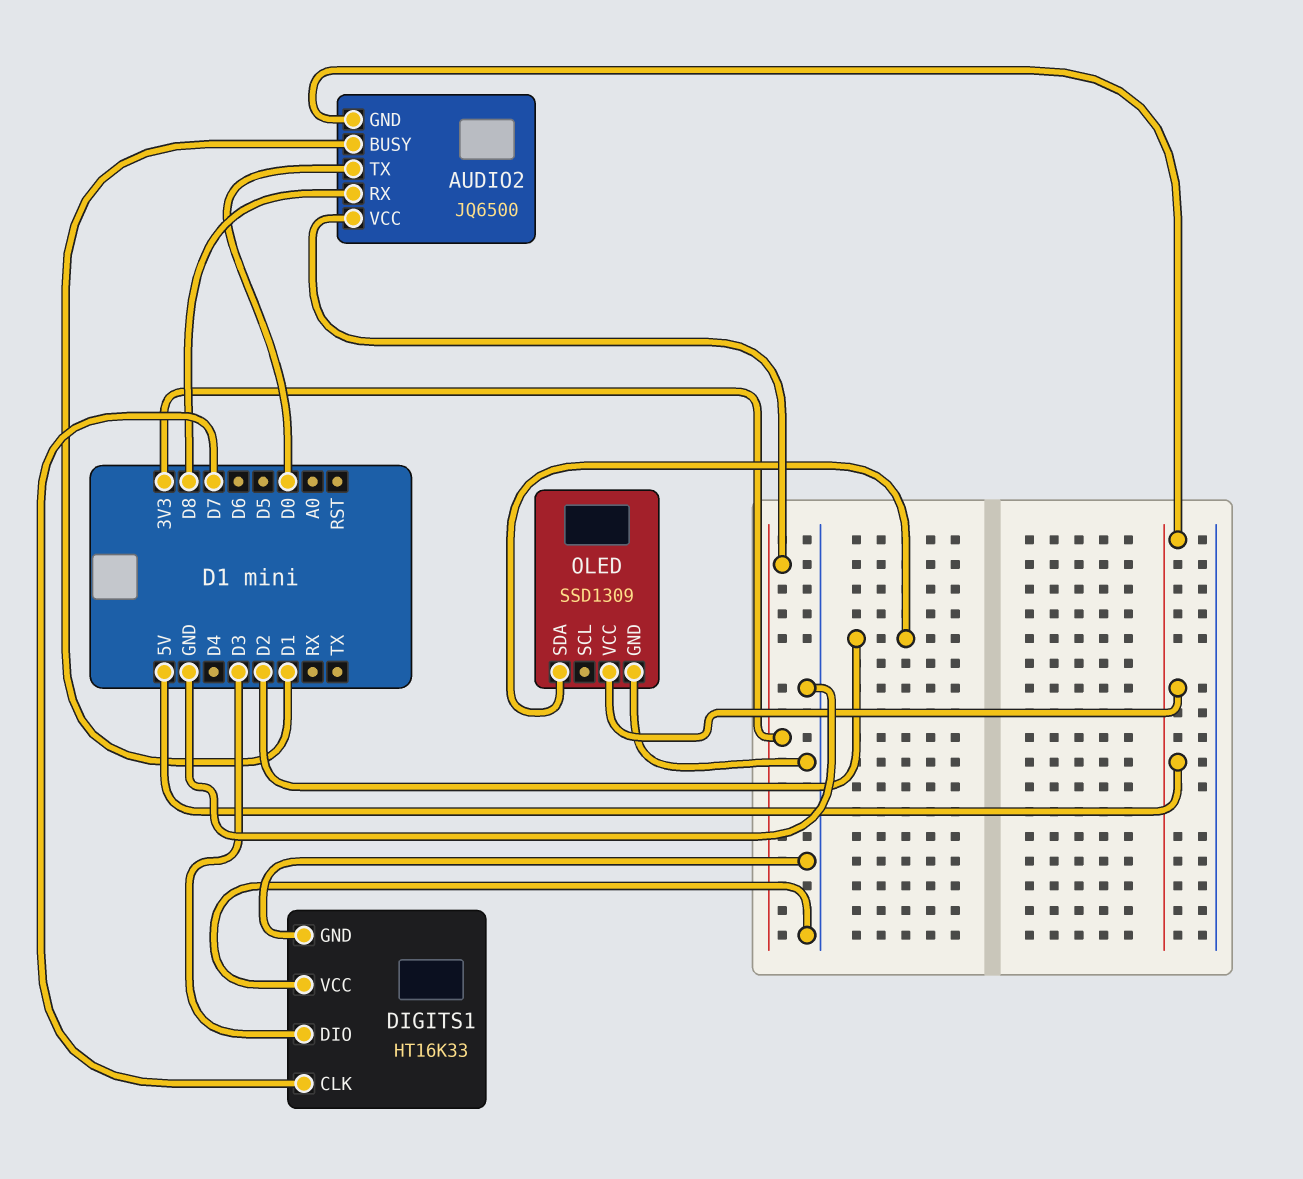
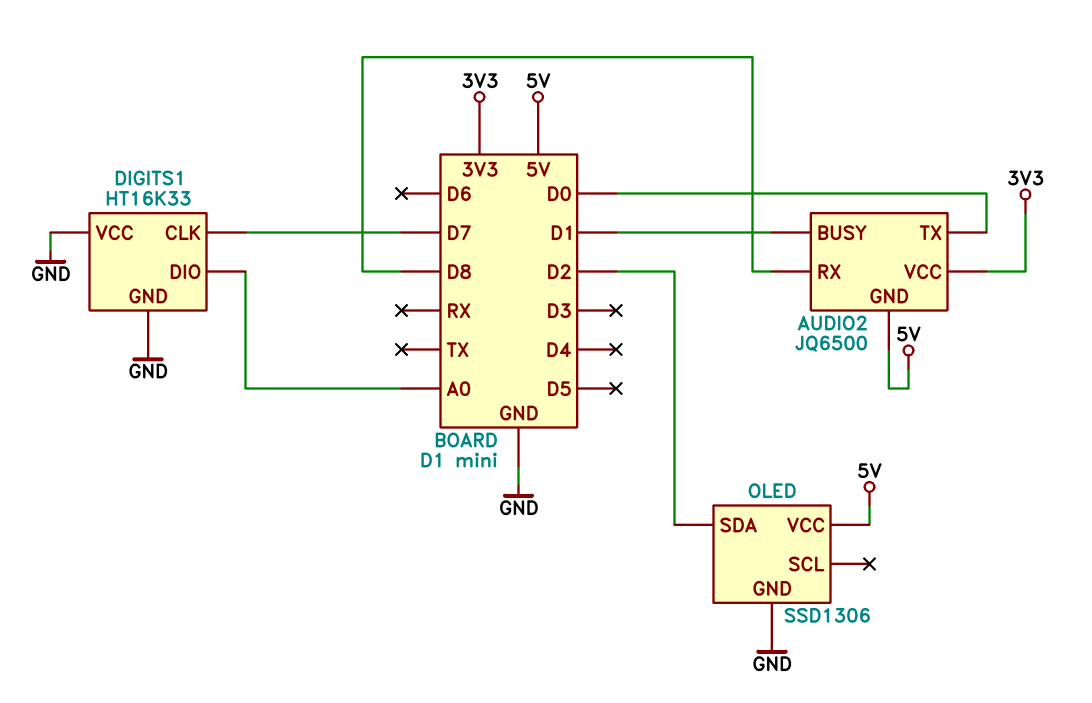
DIGITS1 pin DIO: D3 -> A0
OLED: SSD1309 -> SSD1306

